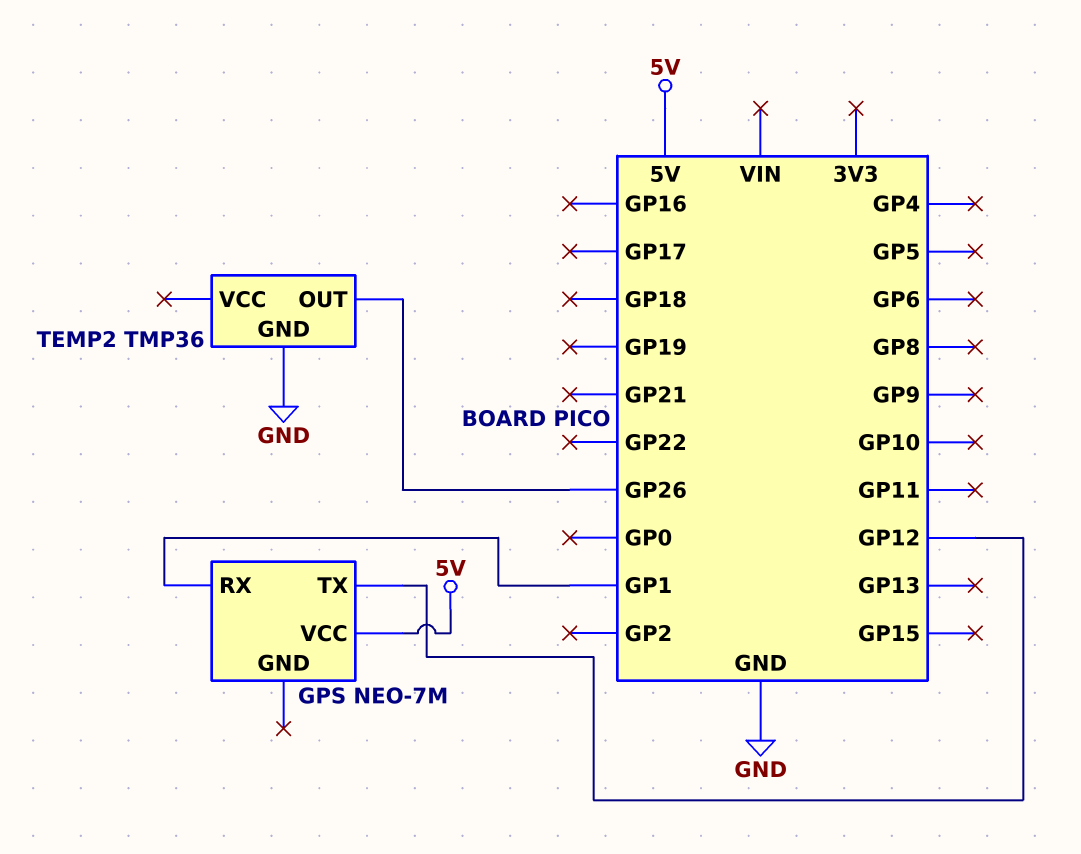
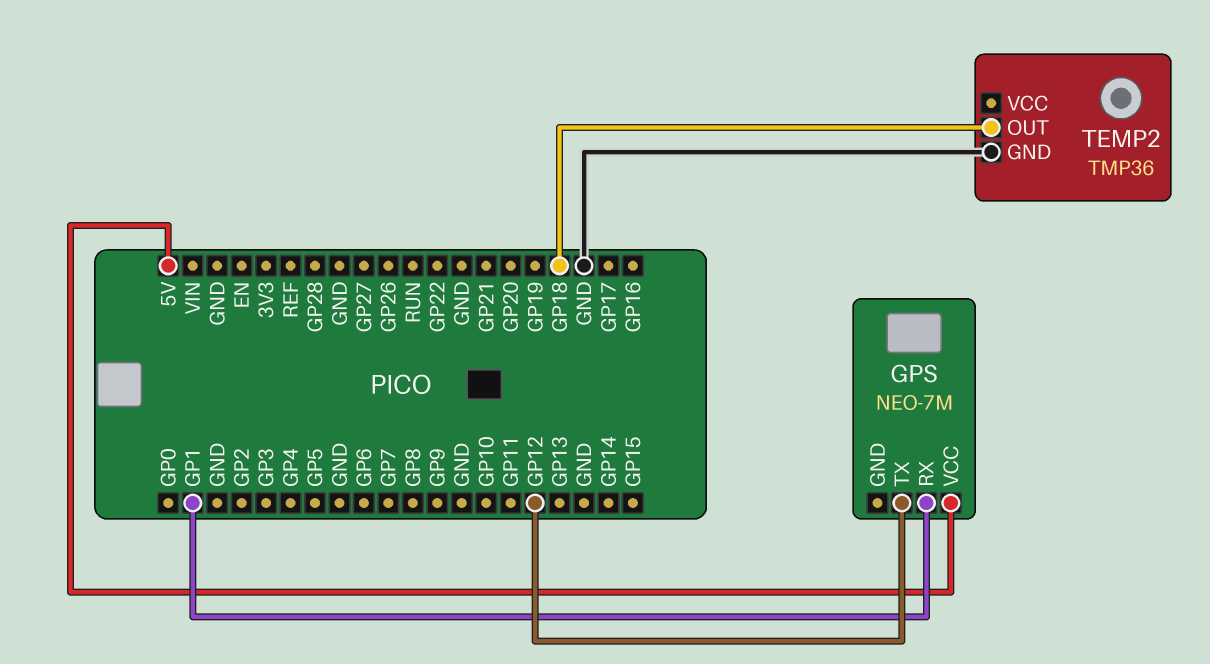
TEMP2 pin OUT: GP26 -> GP18

